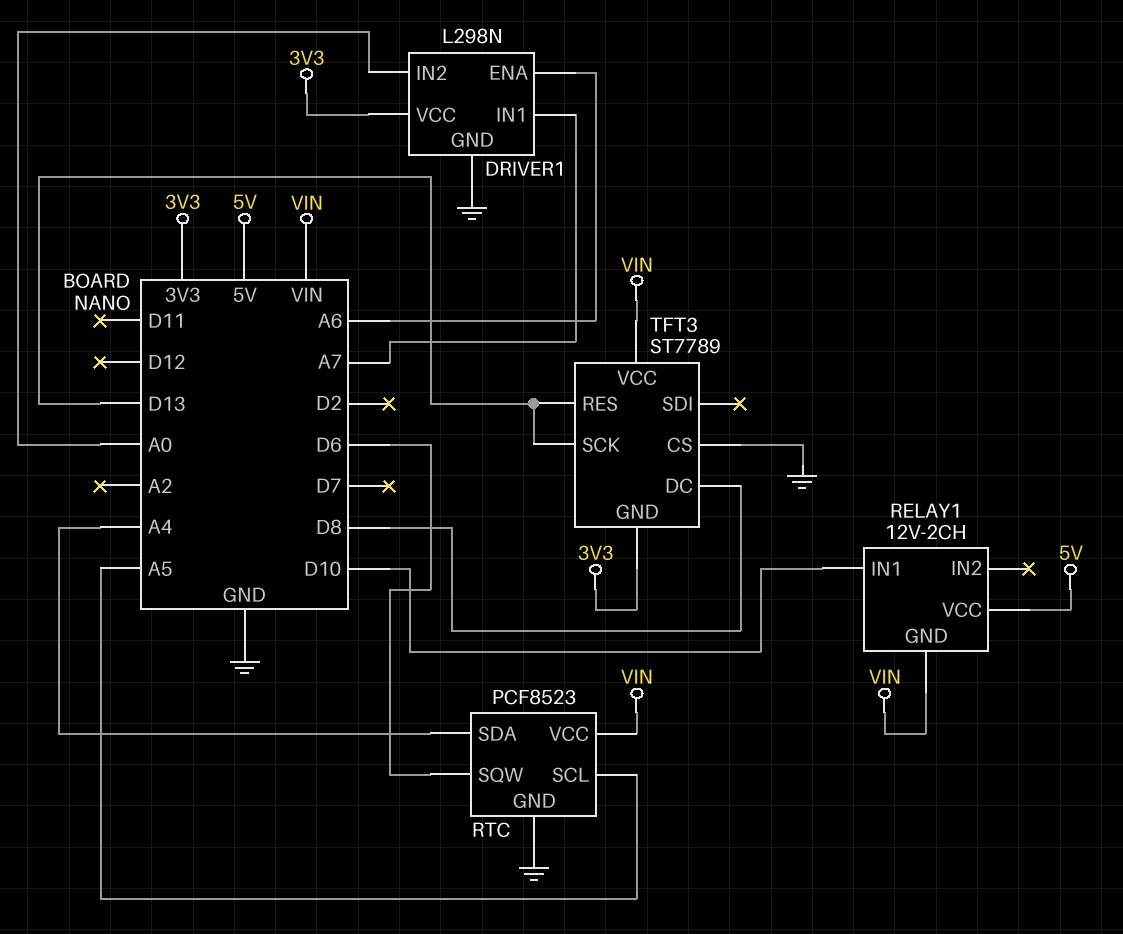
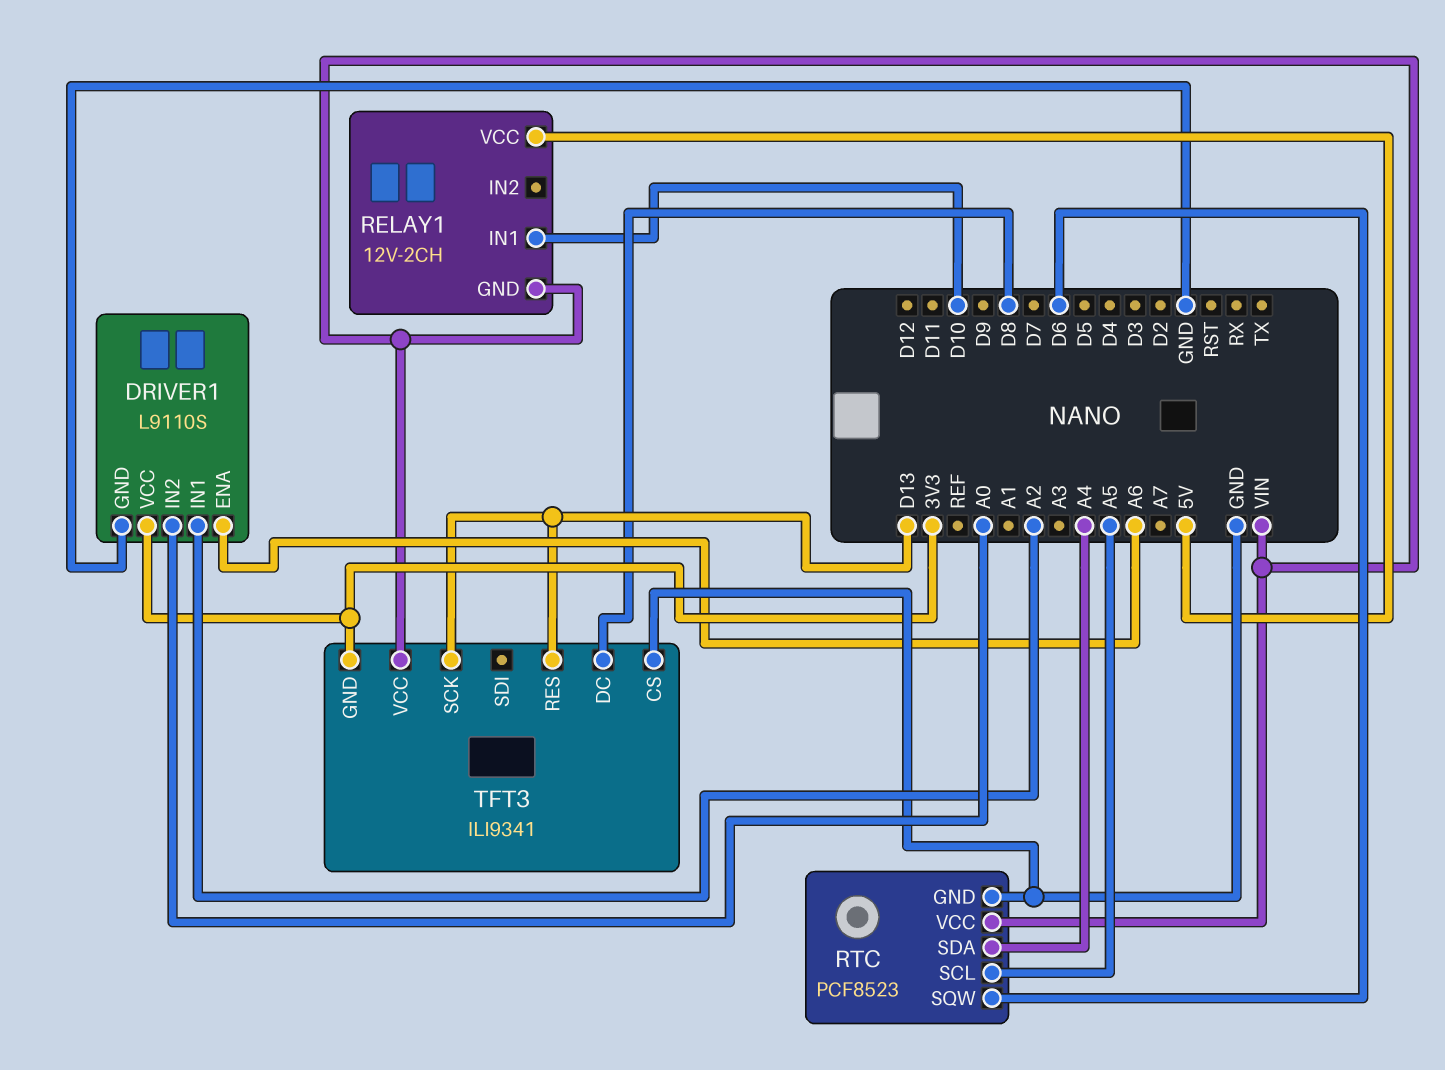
DRIVER1: L298N -> L9110S
DRIVER1 pin IN1: A7 -> A2
TFT3: ST7789 -> ILI9341

